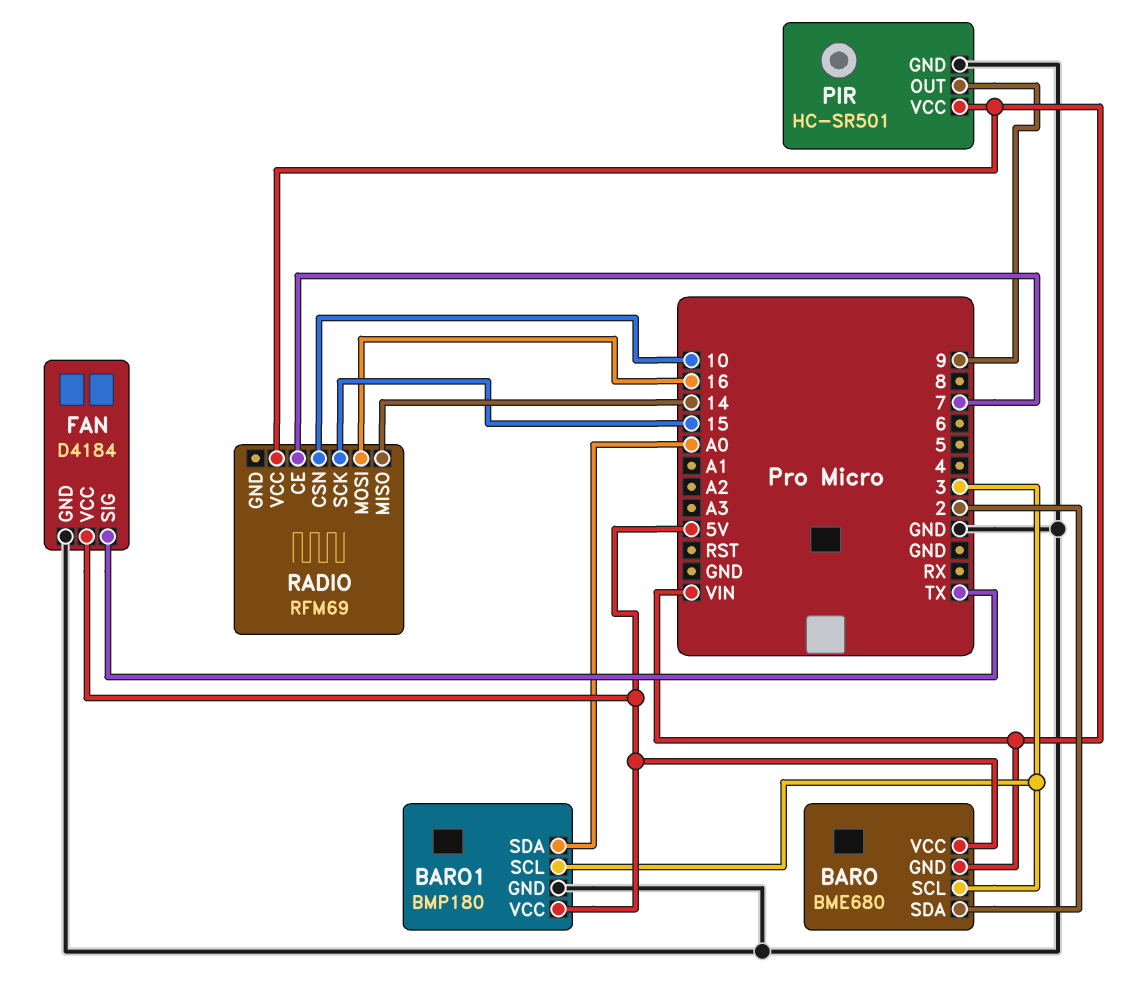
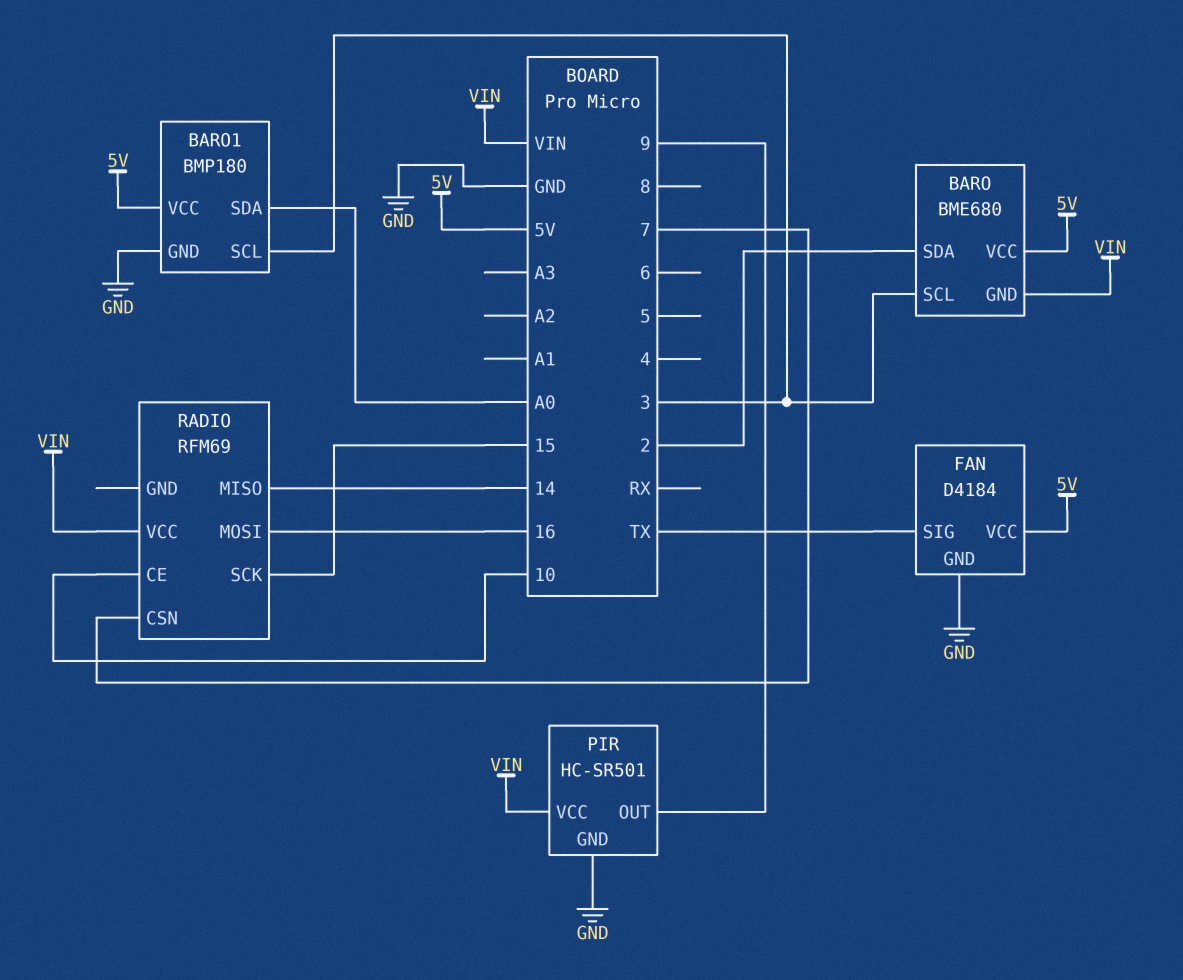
RADIO pin CE: 7 -> 10
RADIO pin CSN: 10 -> 7

